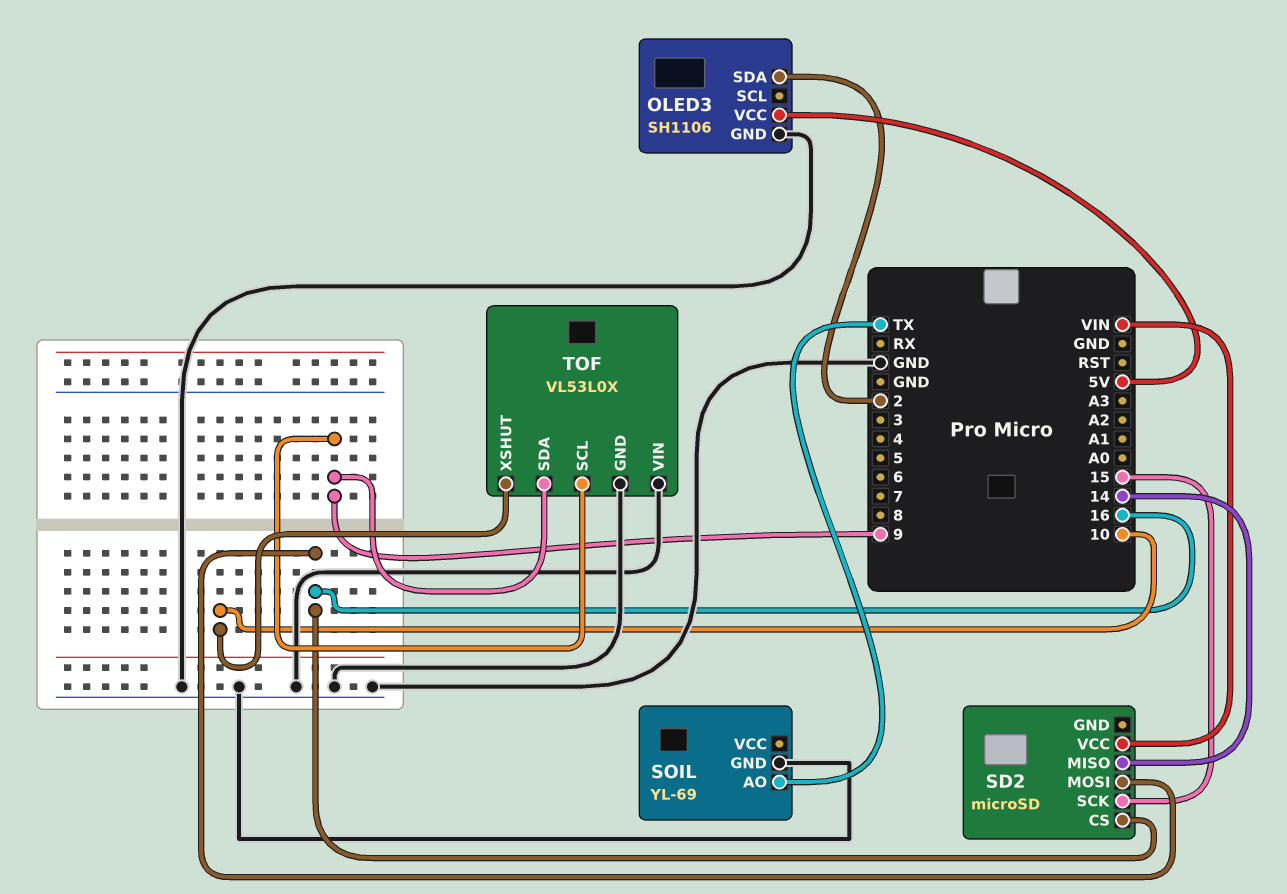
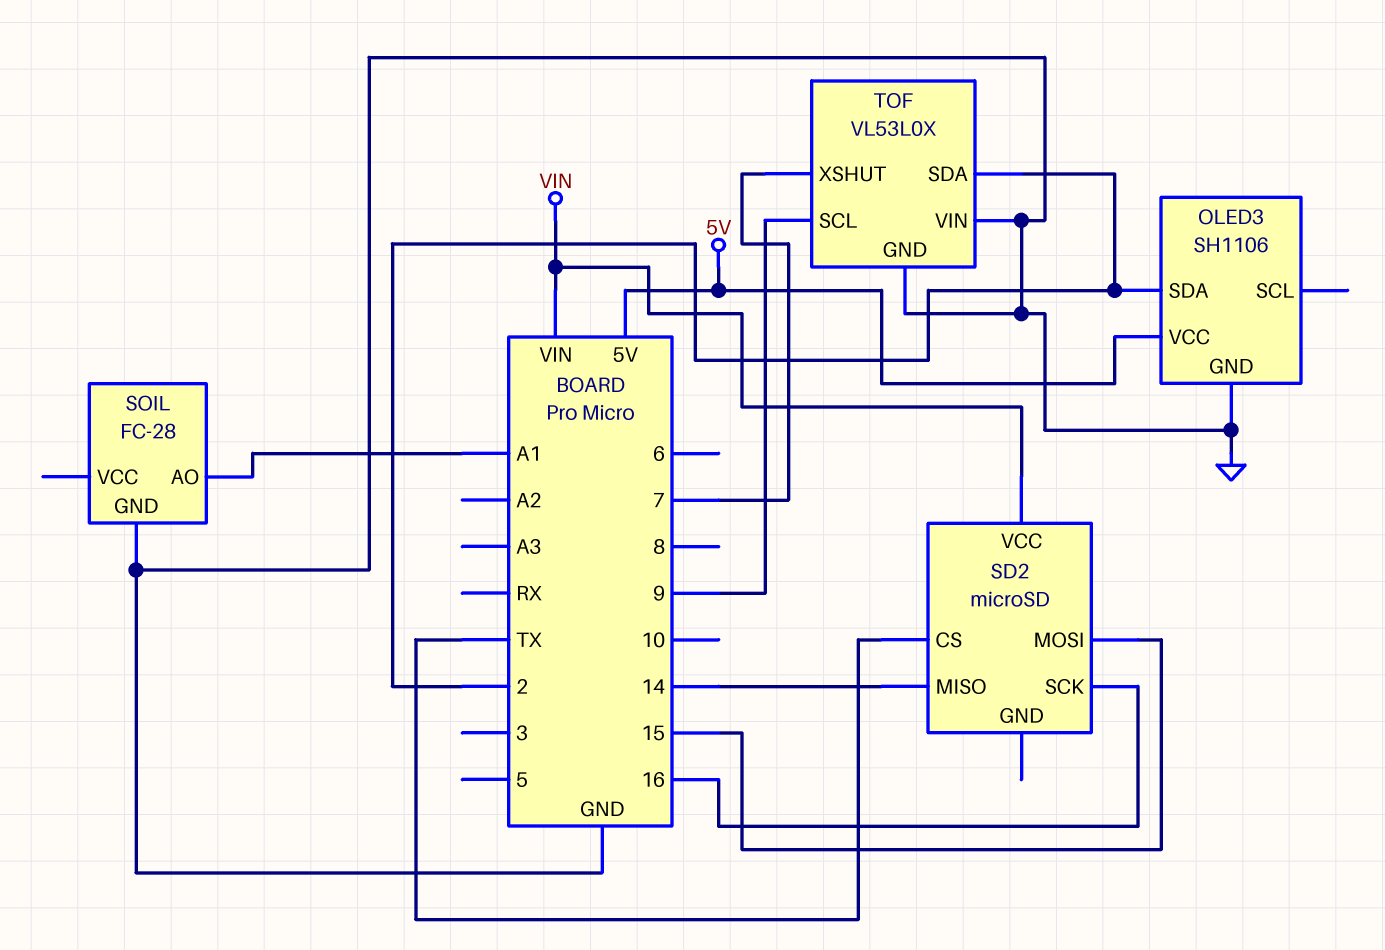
SD2 pin CS: 16 -> TX
SD2 pin MOSI: 16 -> 15
SD2 pin SCK: 15 -> 16
SOIL: YL-69 -> FC-28
SOIL pin AO: TX -> A1
TOF pin SDA: 9 -> 2
TOF pin XSHUT: 10 -> 7

